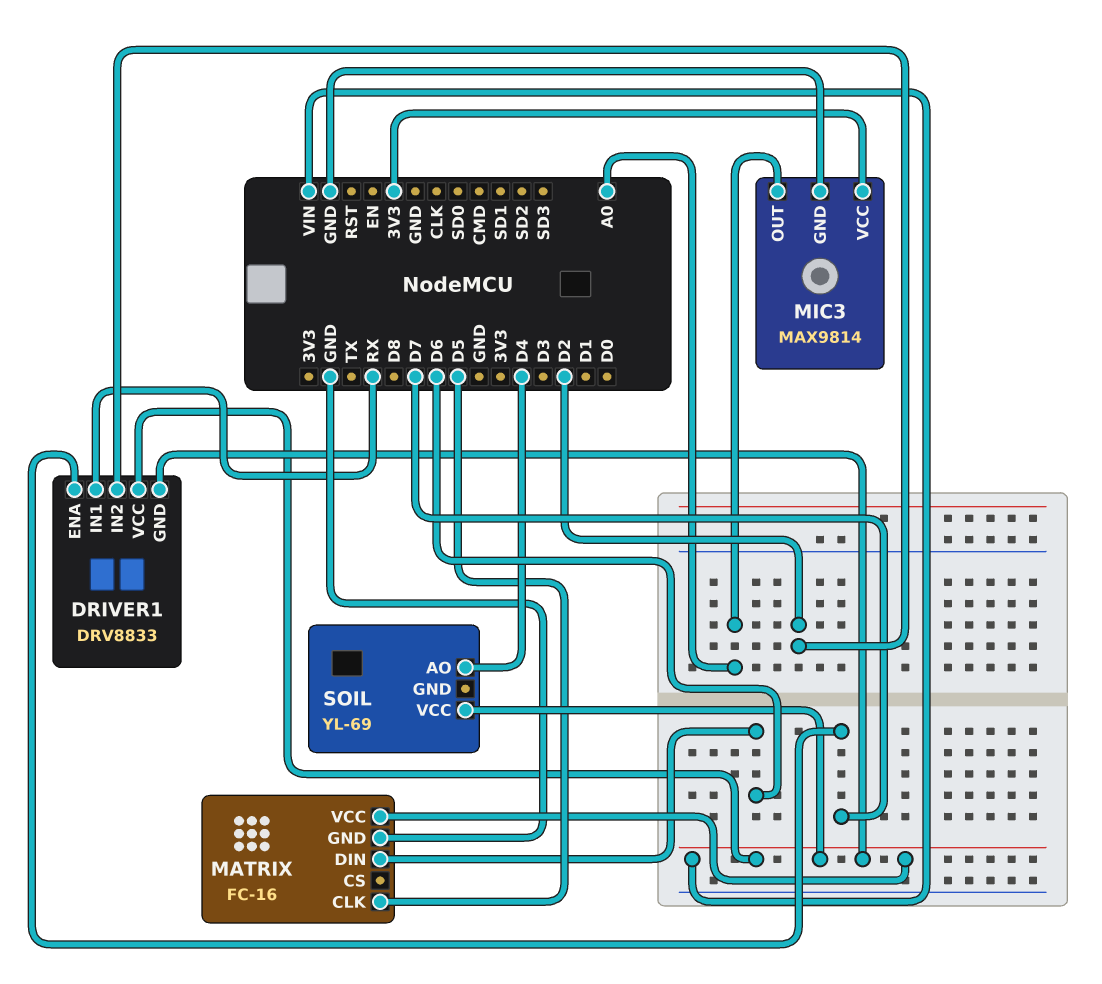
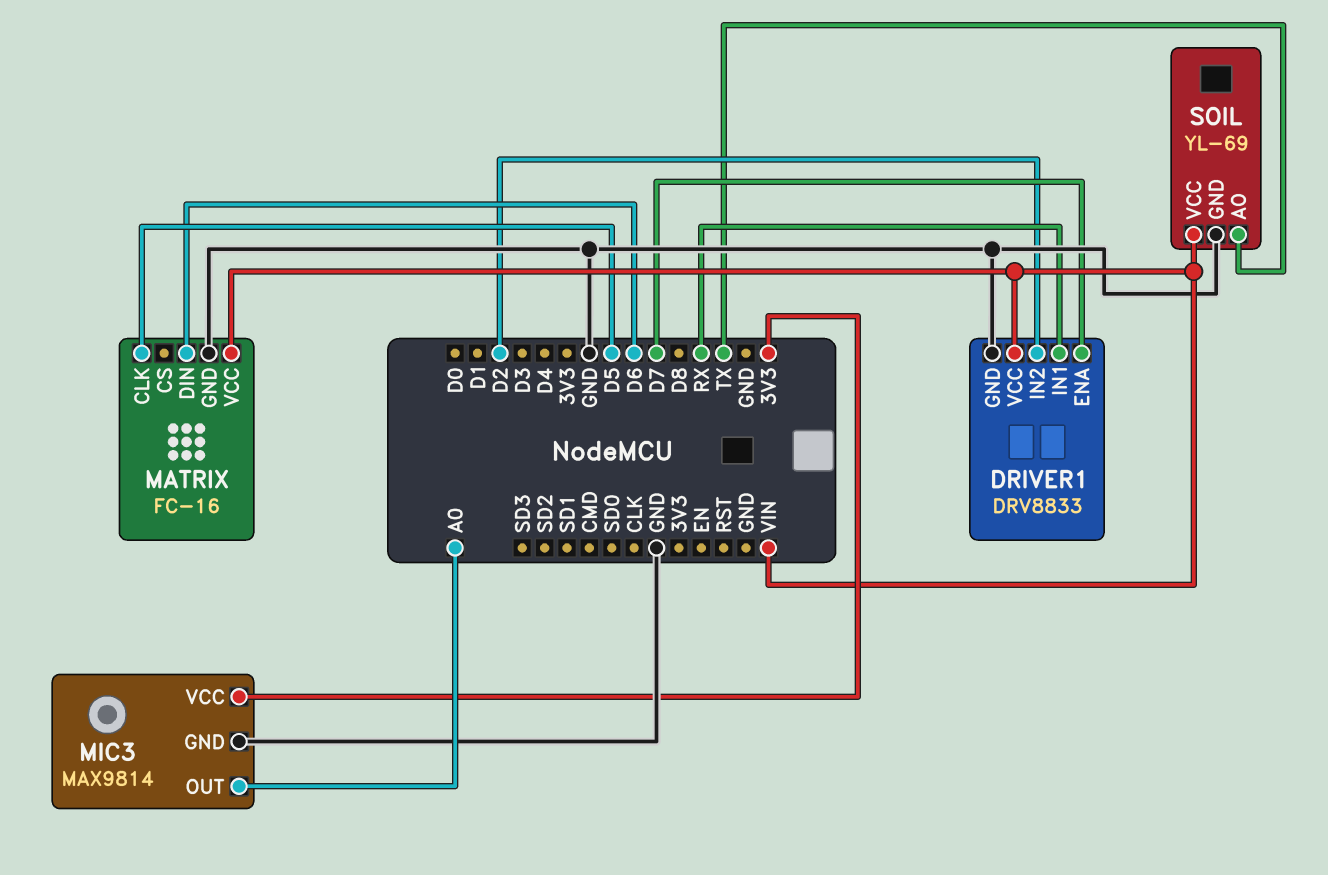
DRIVER1 pin GND: VIN -> GND
SOIL pin AO: D4 -> TX
SOIL pin GND: none -> GND

